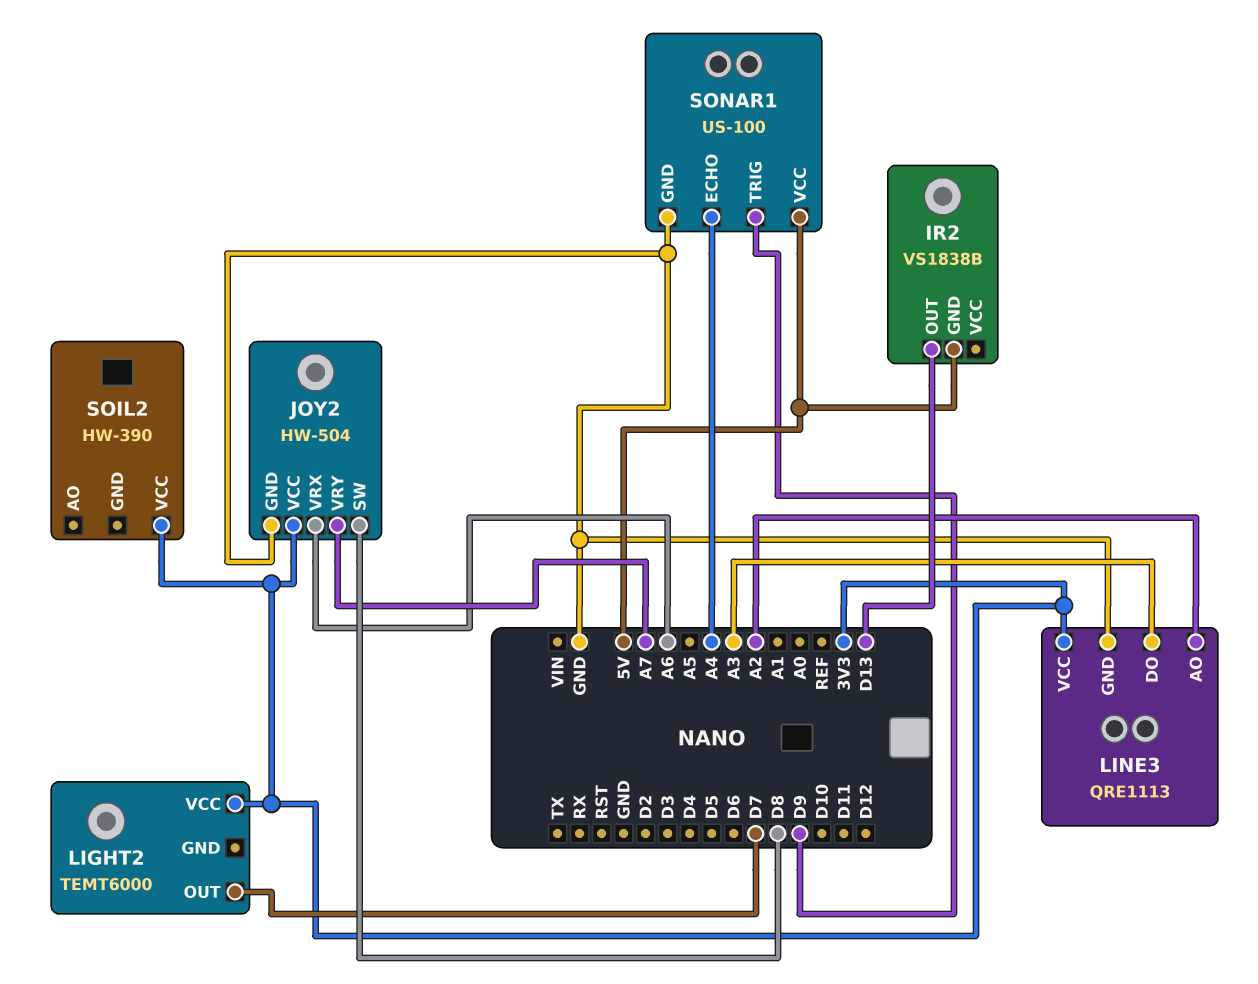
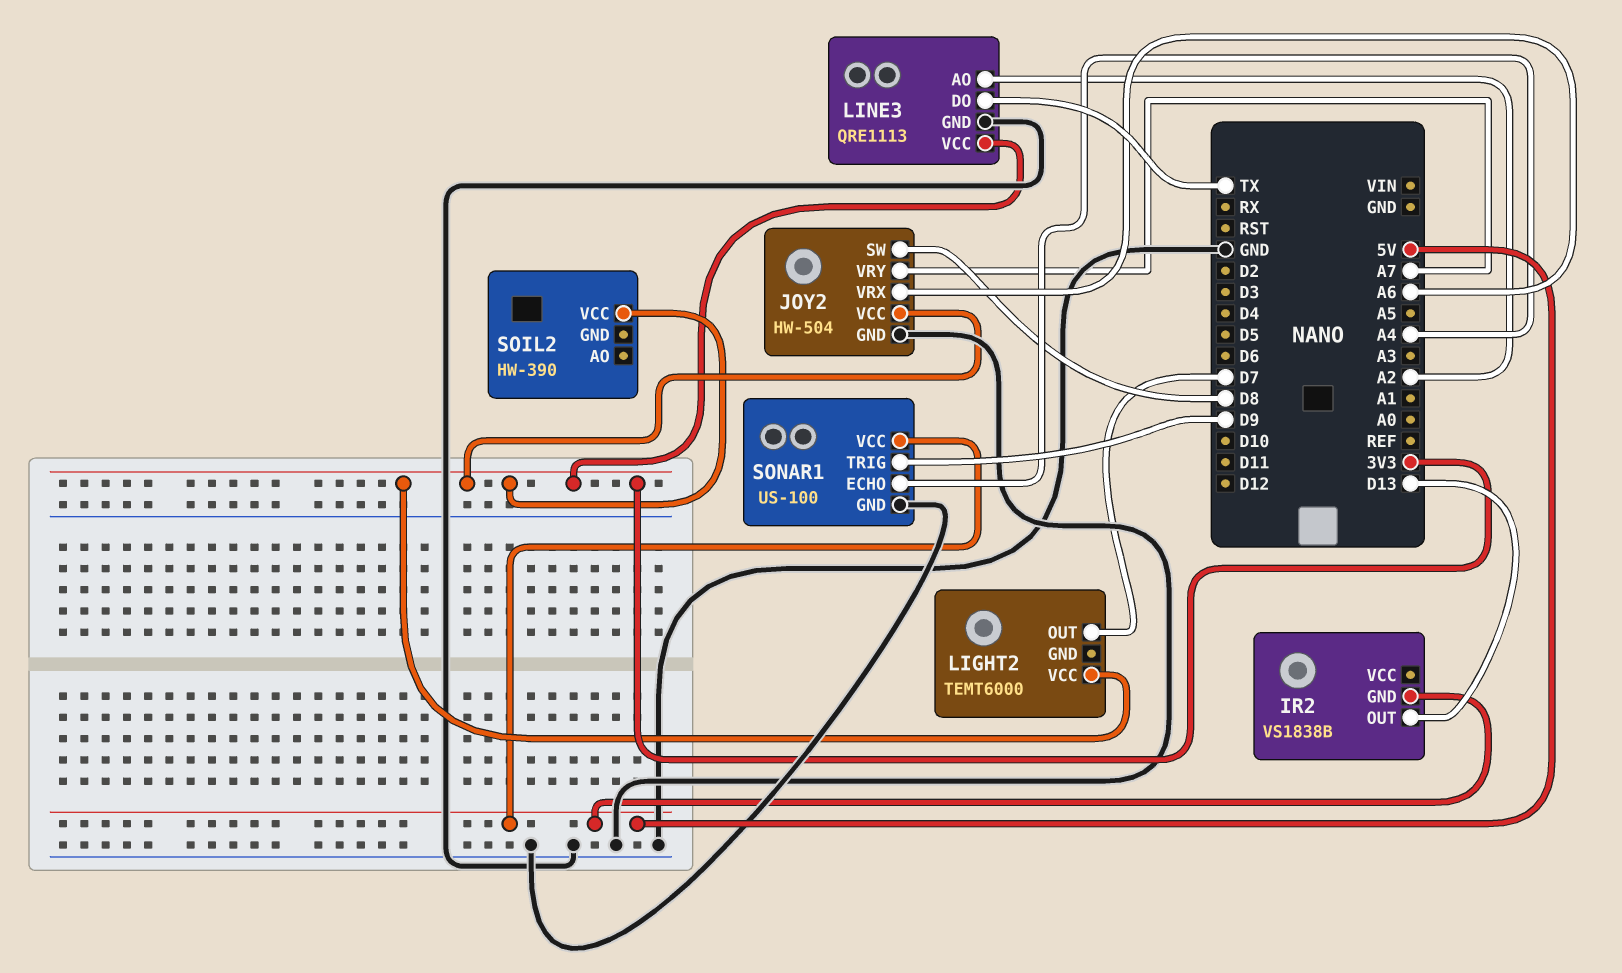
LINE3 pin DO: A3 -> TX

